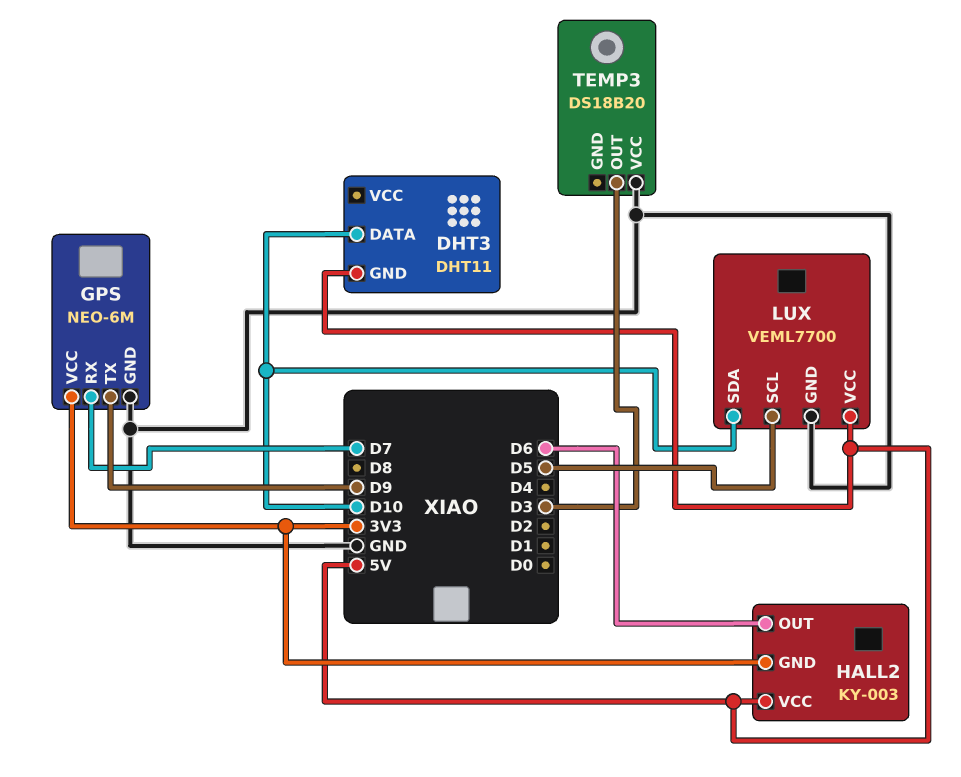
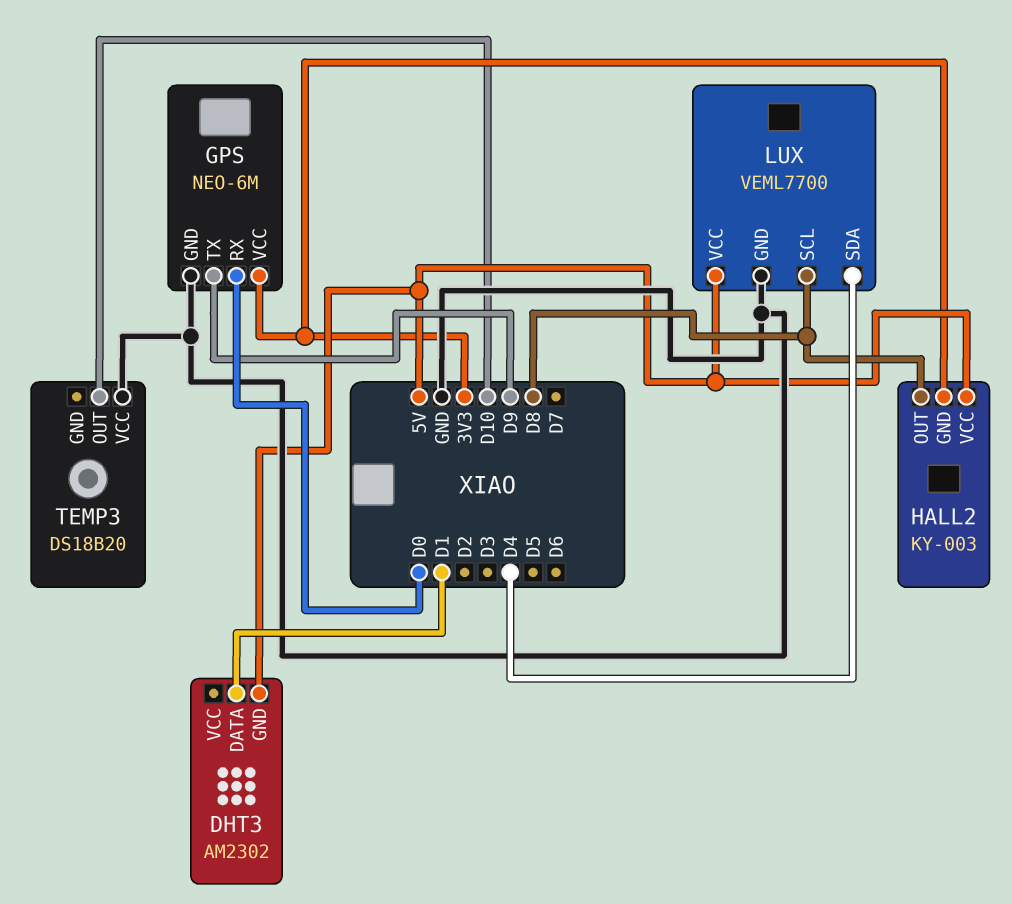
DHT3: DHT11 -> AM2302
DHT3 pin DATA: D10 -> D1
GPS pin RX: D7 -> D0
HALL2 pin OUT: D6 -> D8
LUX pin SCL: D5 -> D8
LUX pin SDA: D10 -> D4
TEMP3 pin OUT: D3 -> D10

